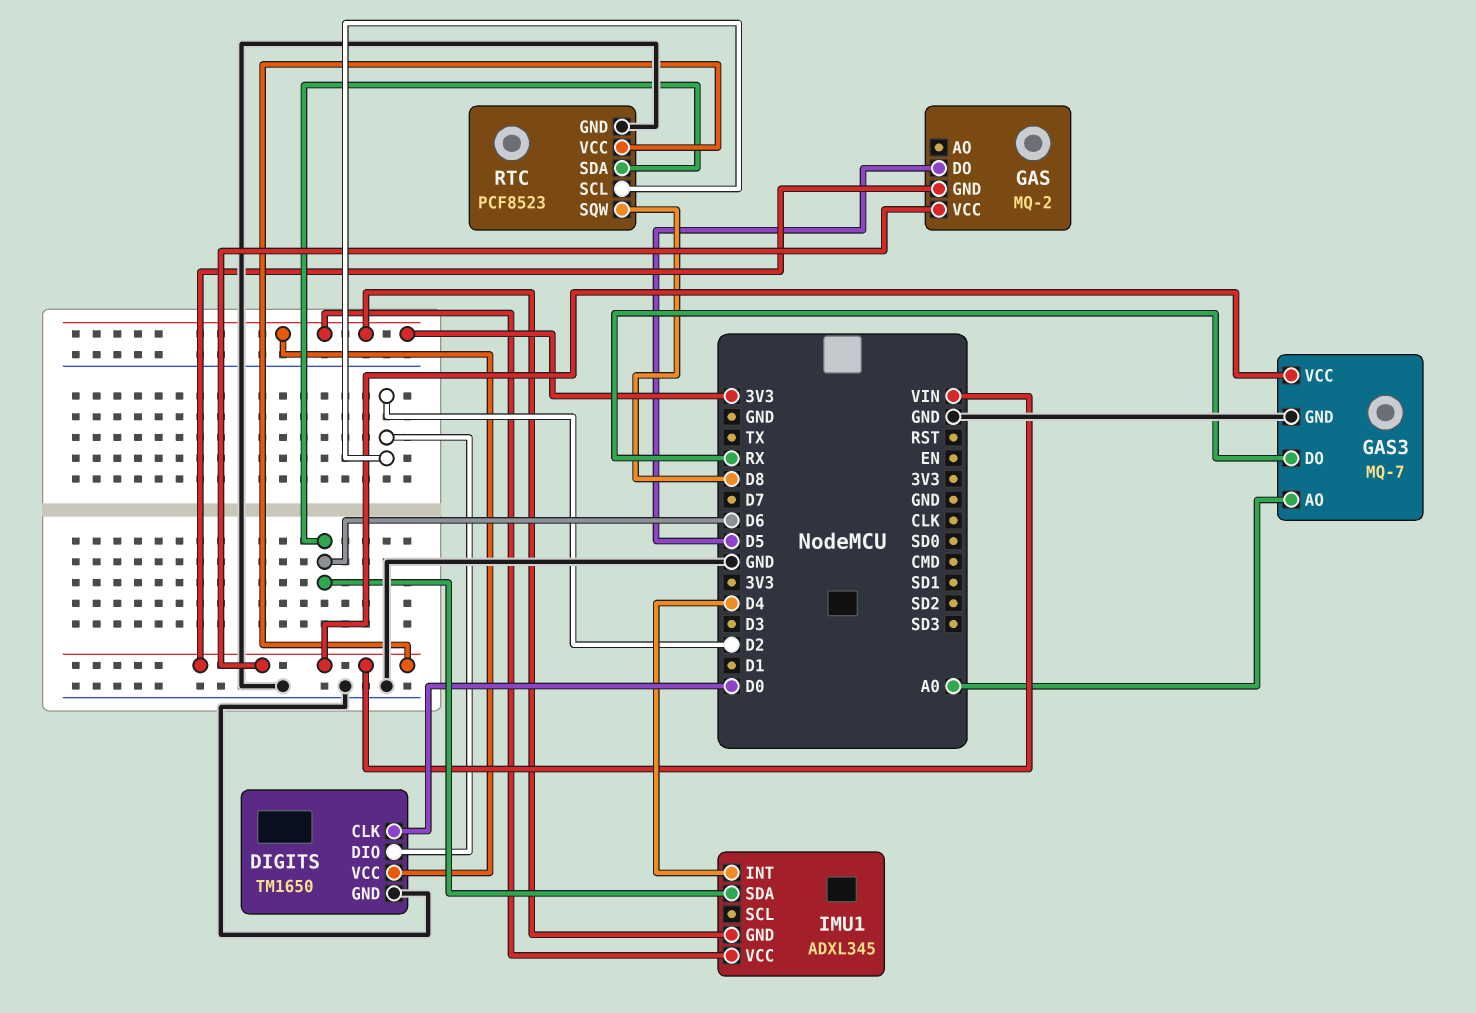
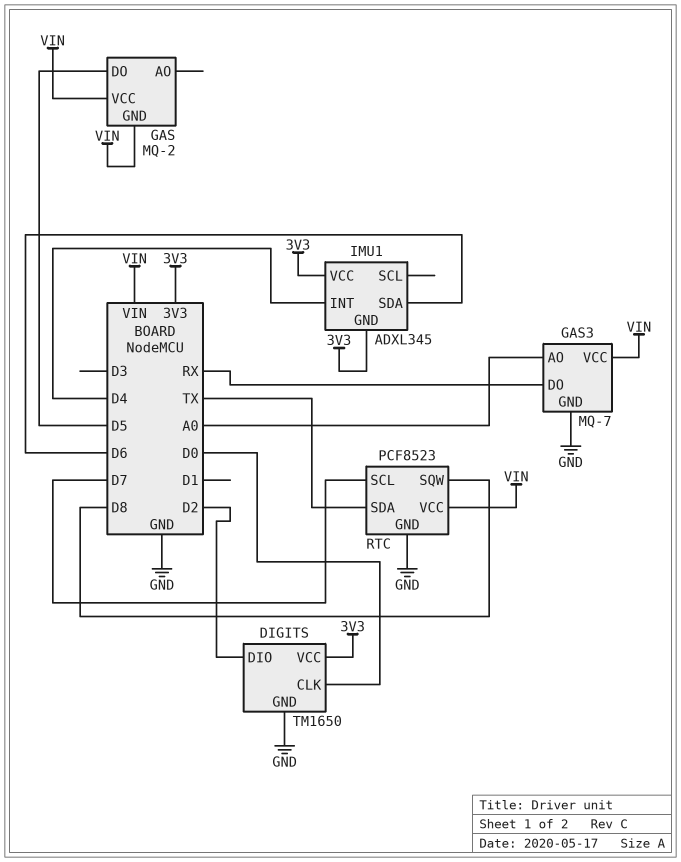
RTC pin SCL: D2 -> D7
RTC pin SDA: D6 -> TX

